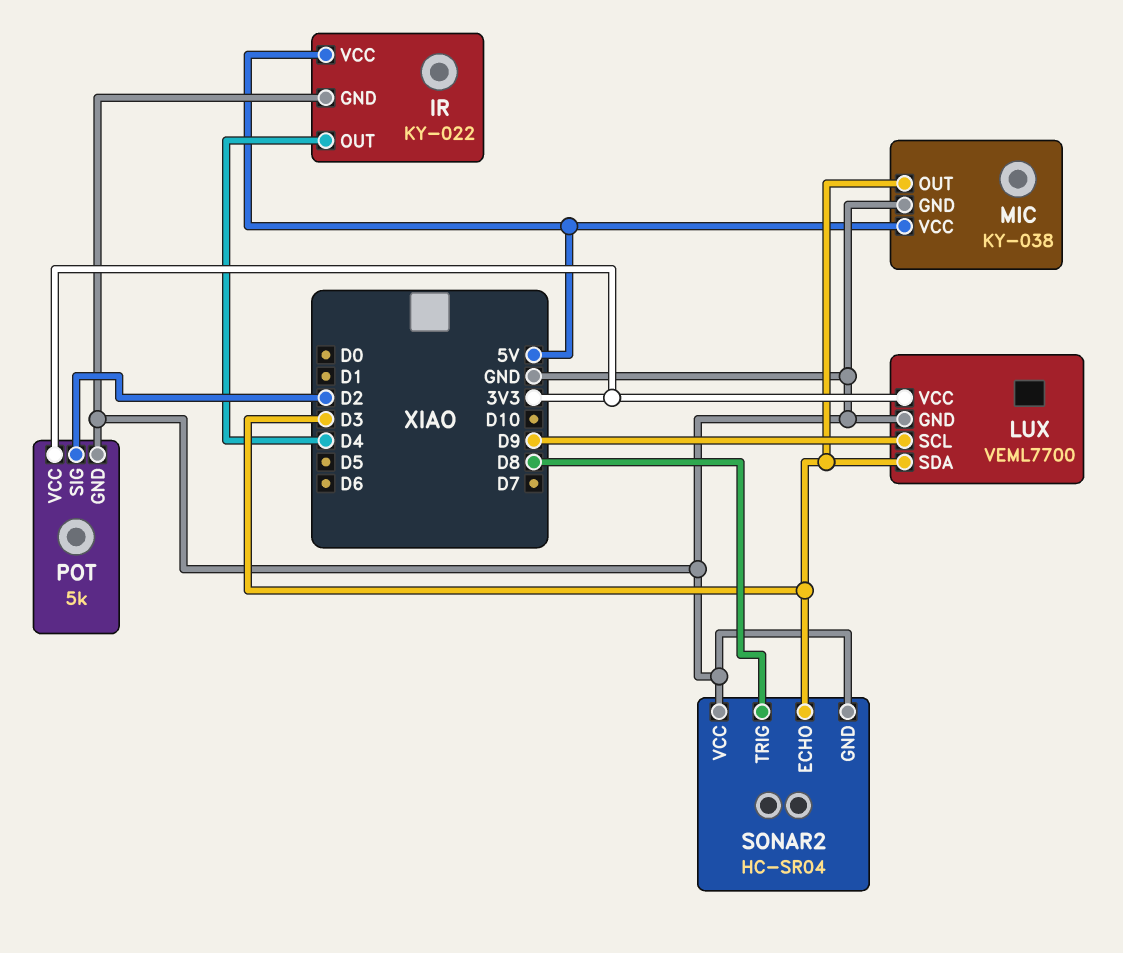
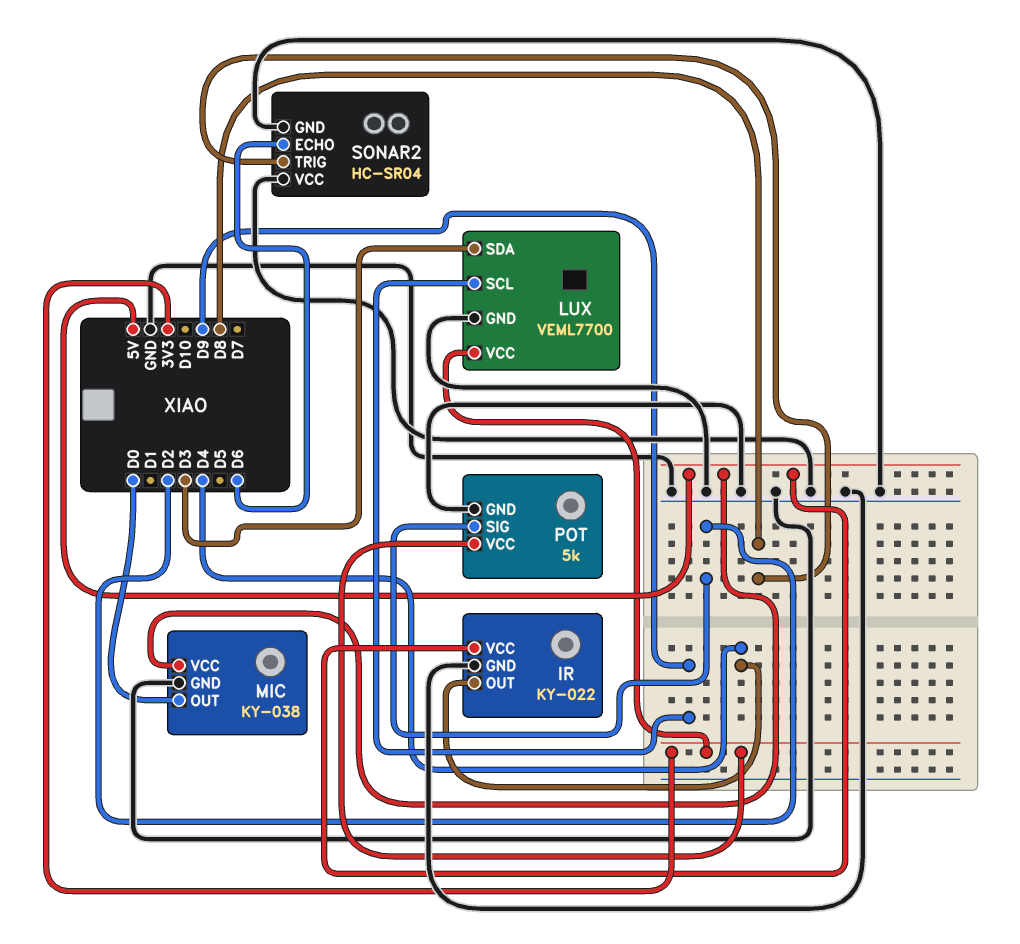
MIC pin OUT: D3 -> D0
SONAR2 pin ECHO: D3 -> D6

